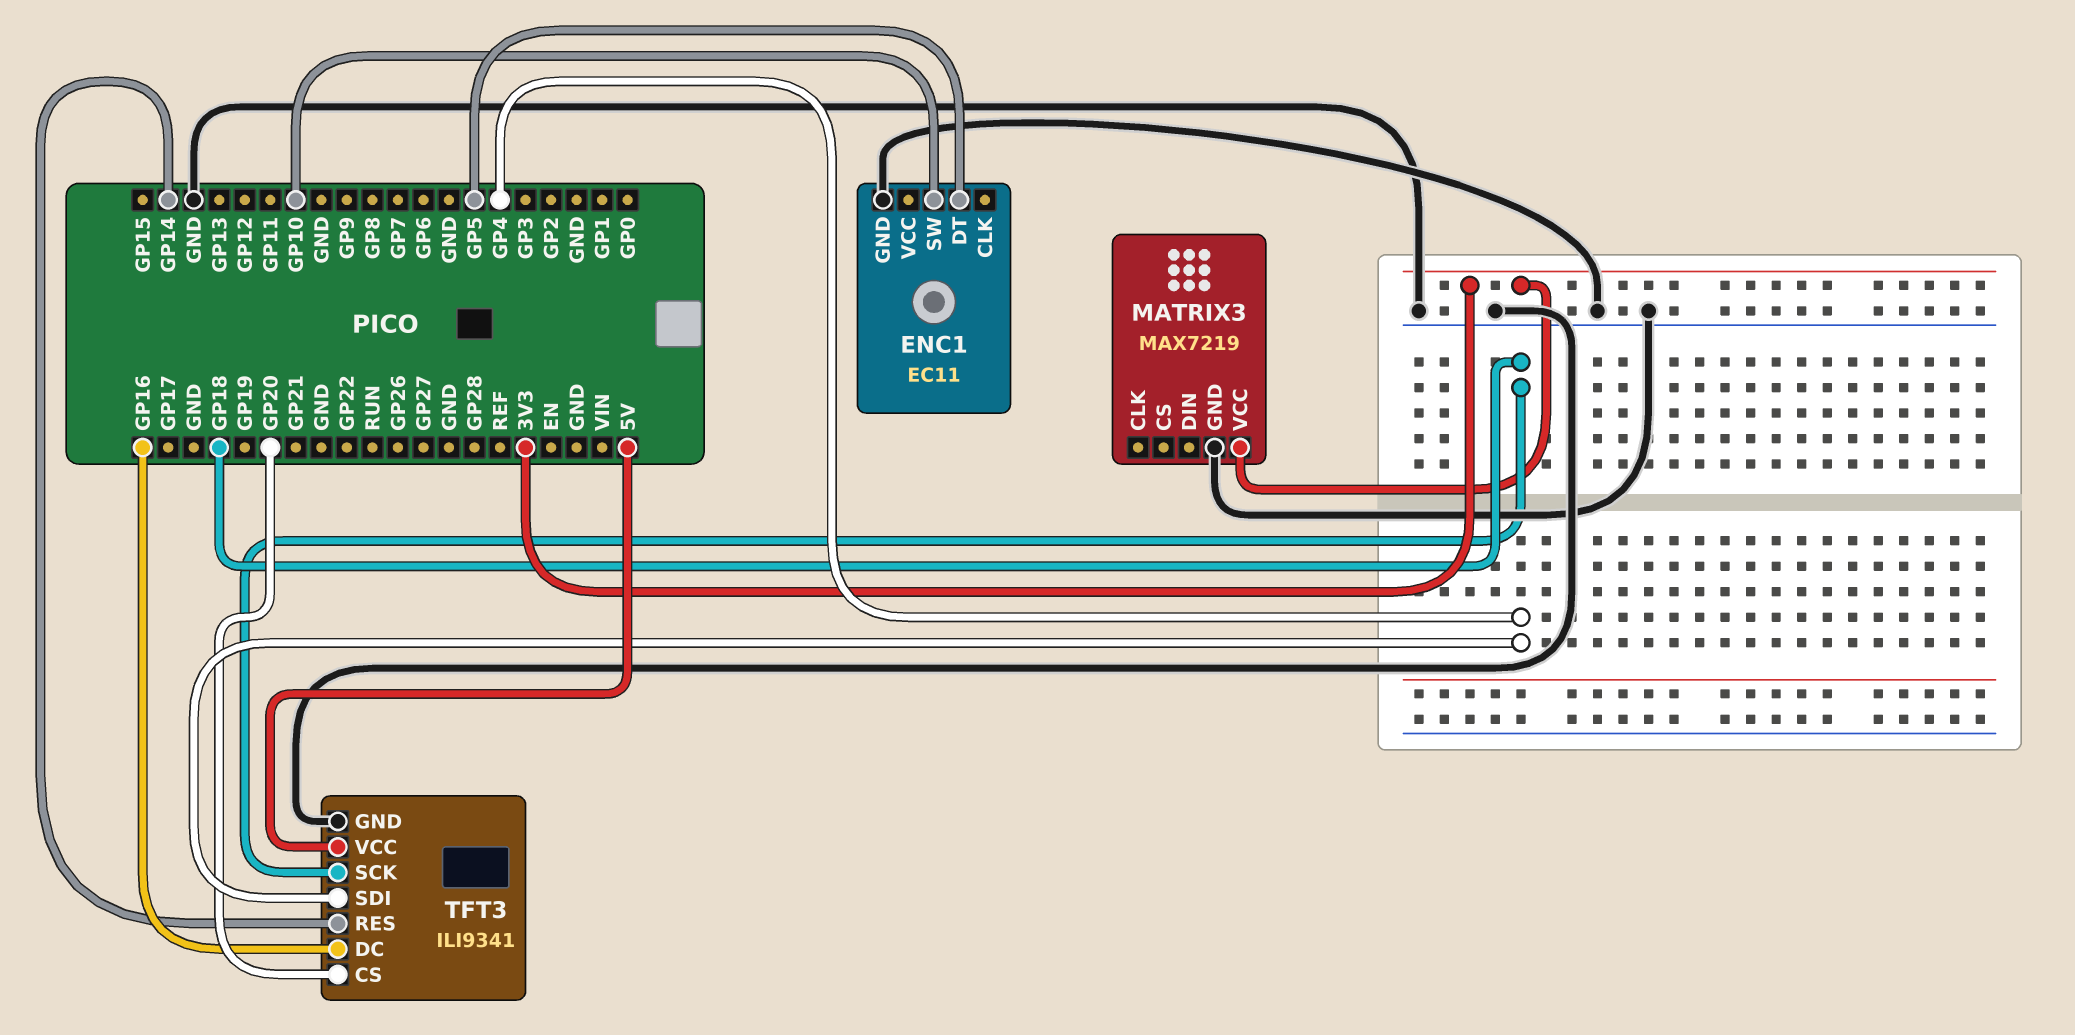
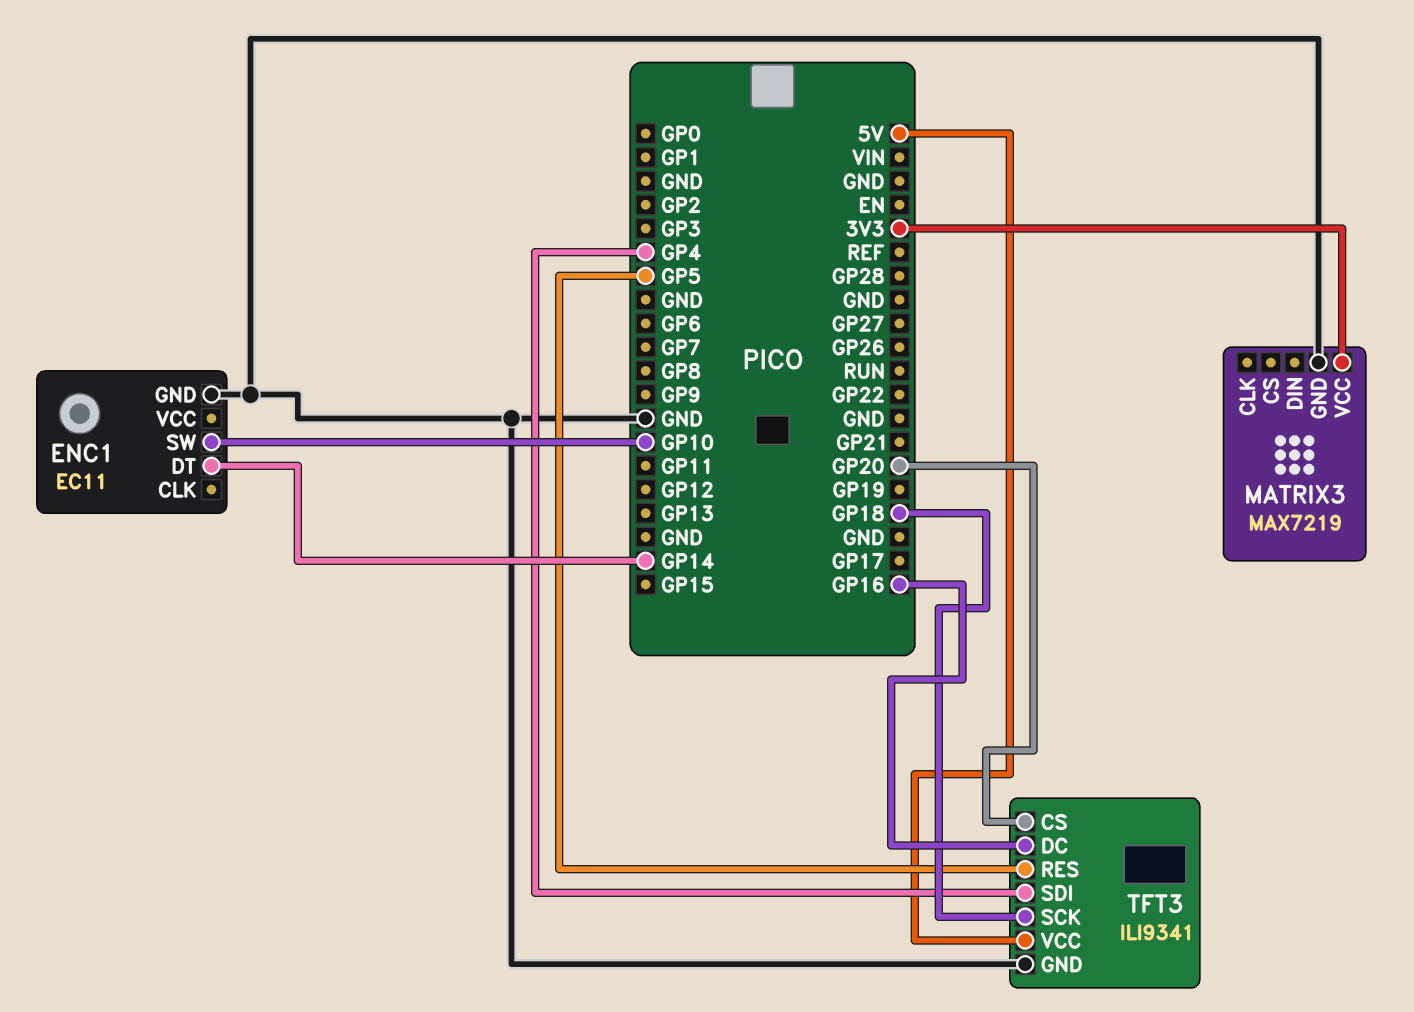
ENC1 pin DT: GP5 -> GP14
TFT3 pin RES: GP14 -> GP5

